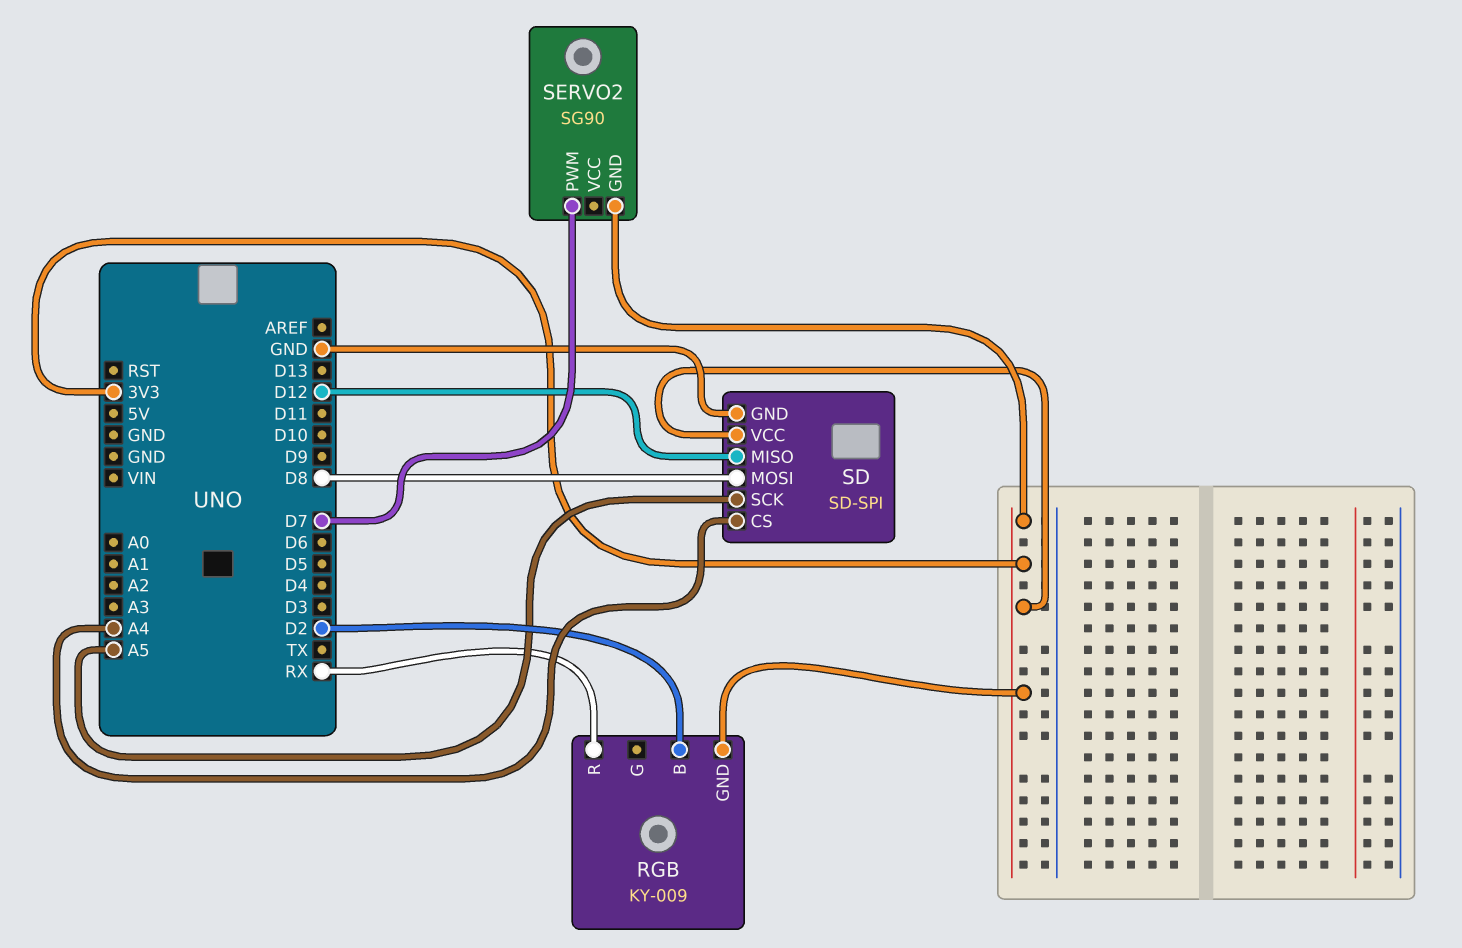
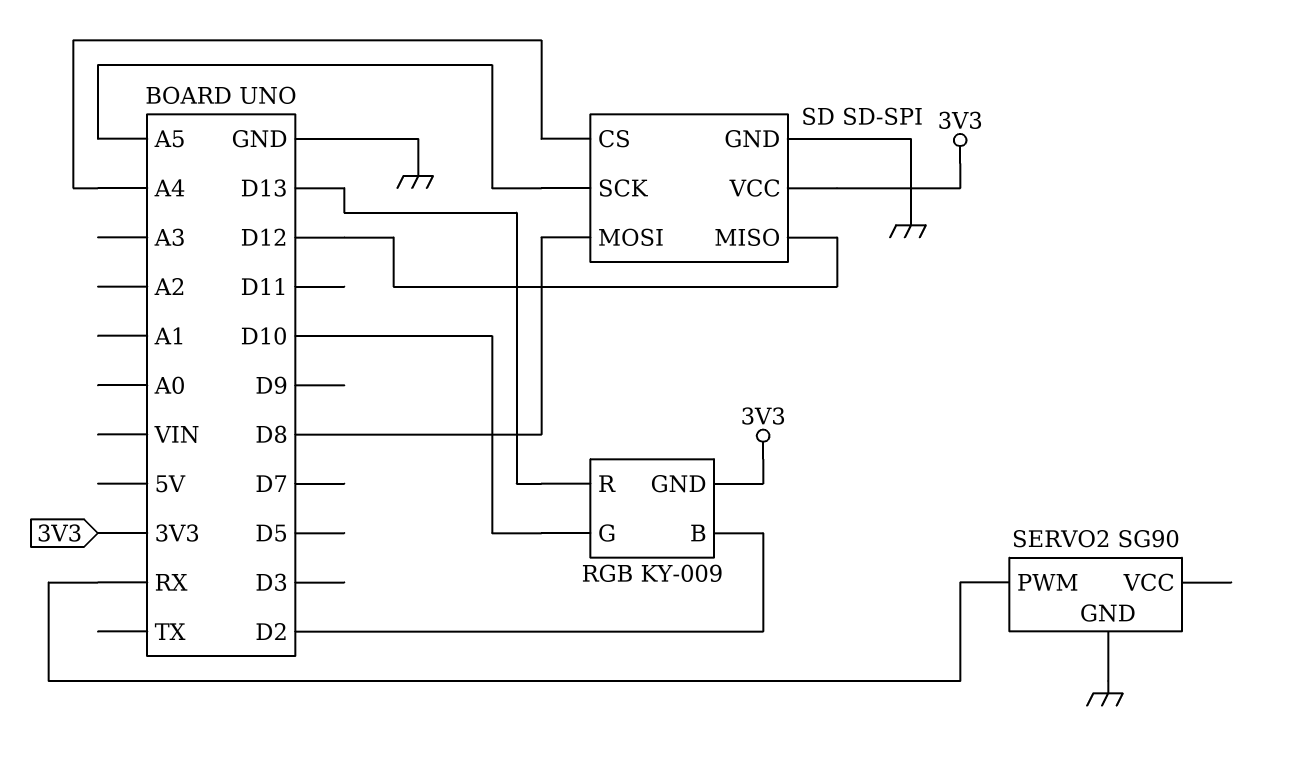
RGB pin G: none -> D10
RGB pin R: RX -> D13
SERVO2 pin GND: 3V3 -> GND
SERVO2 pin PWM: D7 -> RX

